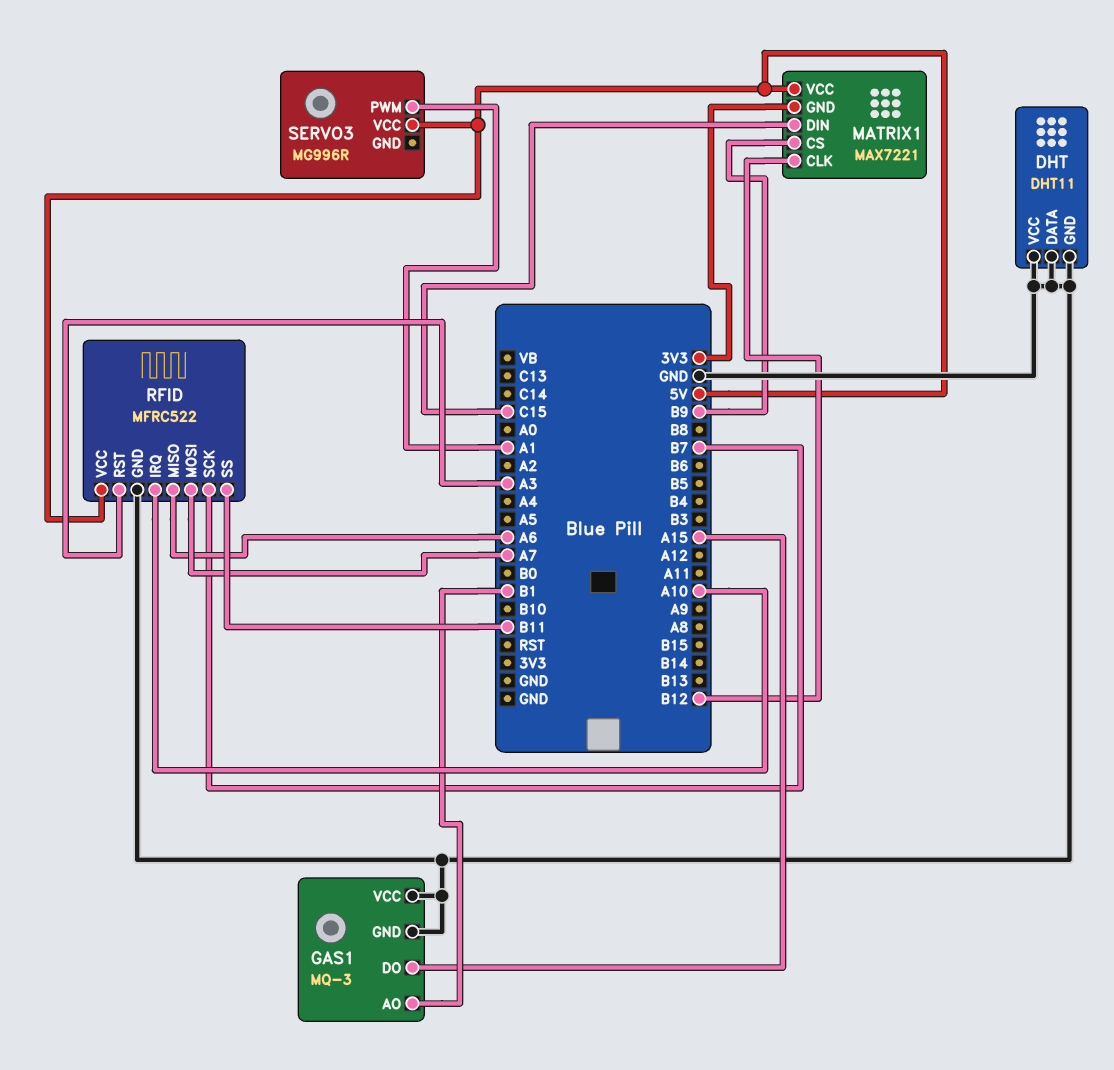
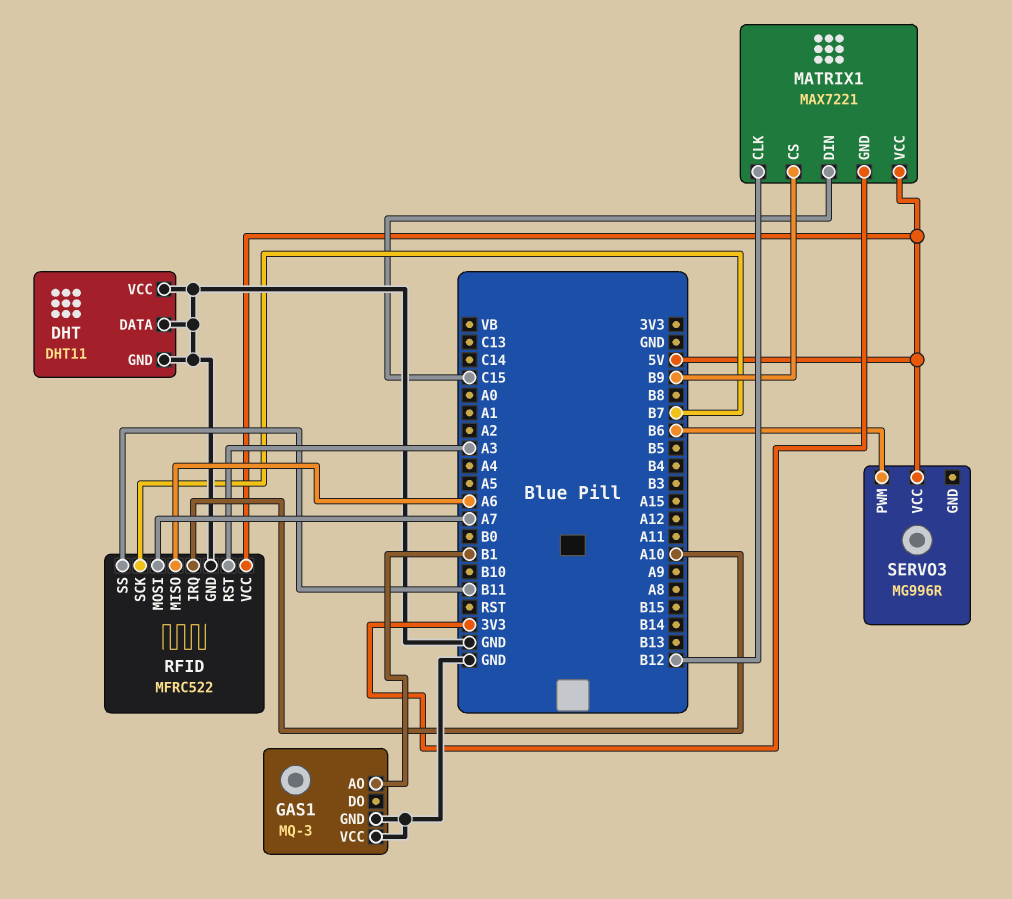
GAS1 pin DO: A15 -> none
SERVO3 pin PWM: A1 -> B6

